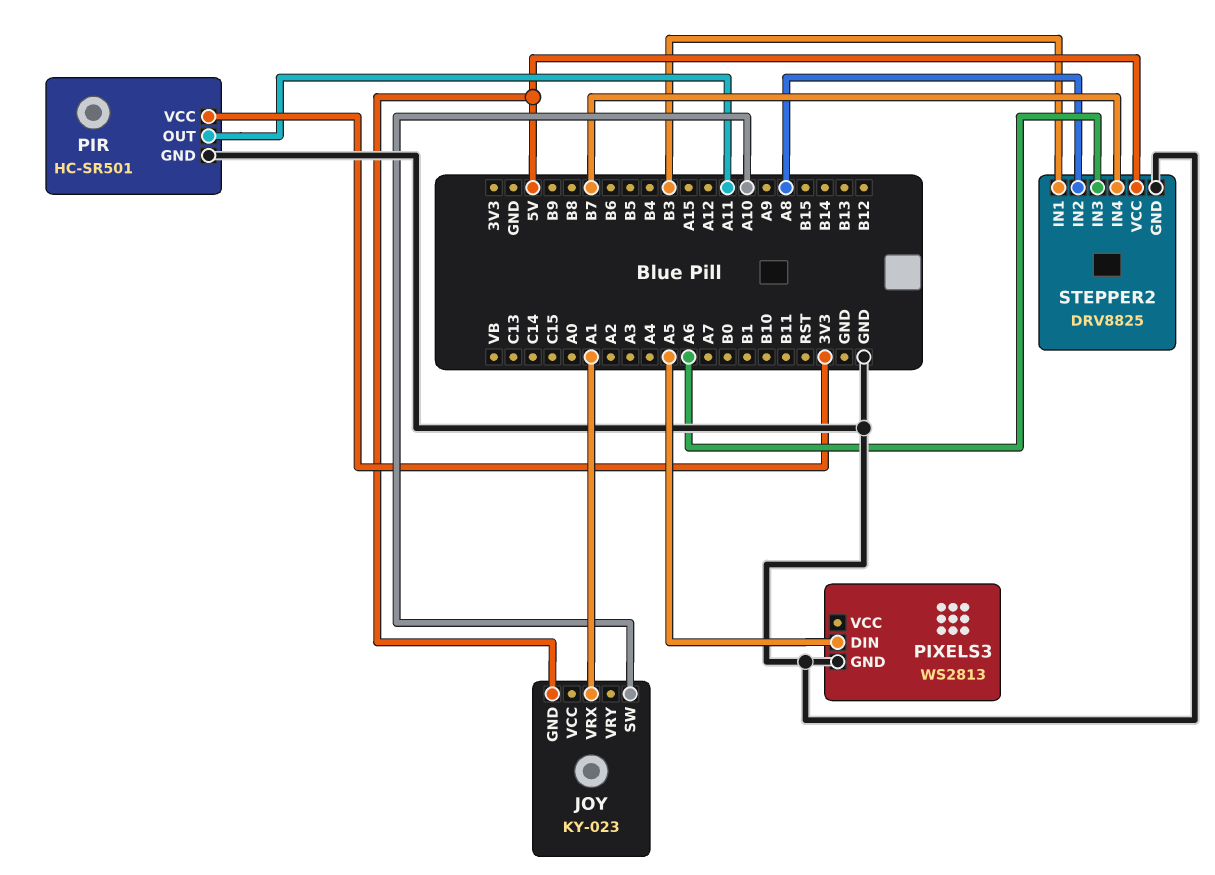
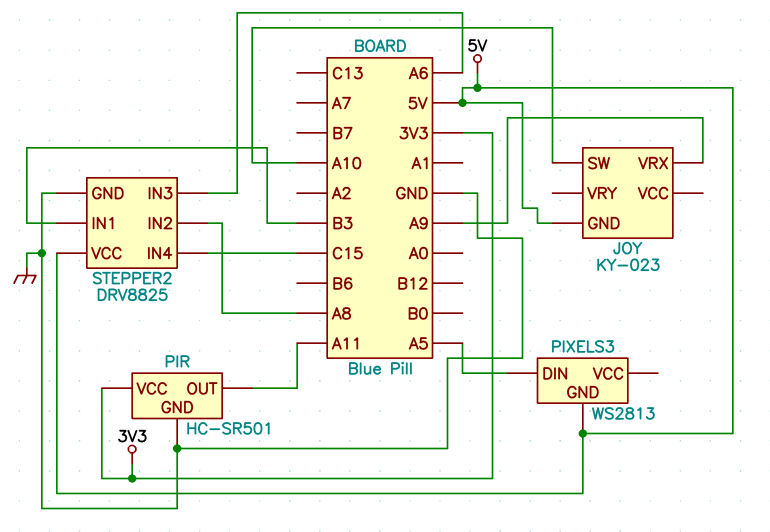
JOY pin VRX: A1 -> A9
PIXELS3 pin GND: GND -> 5V
STEPPER2 pin IN4: B7 -> C15

